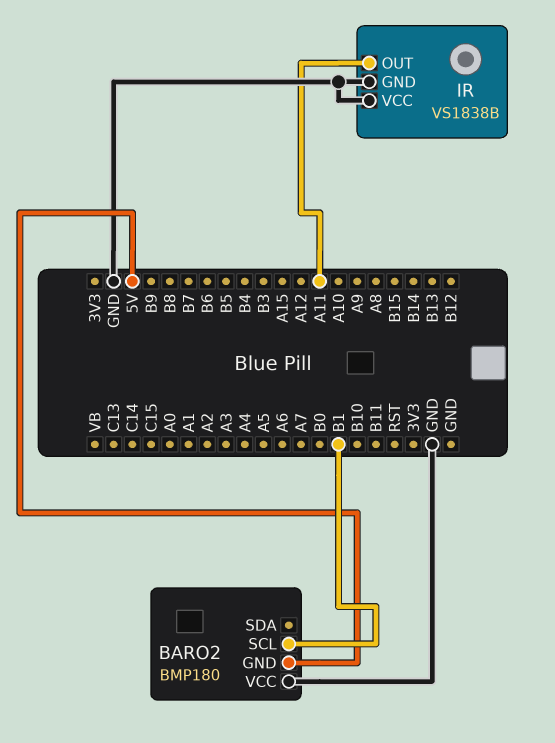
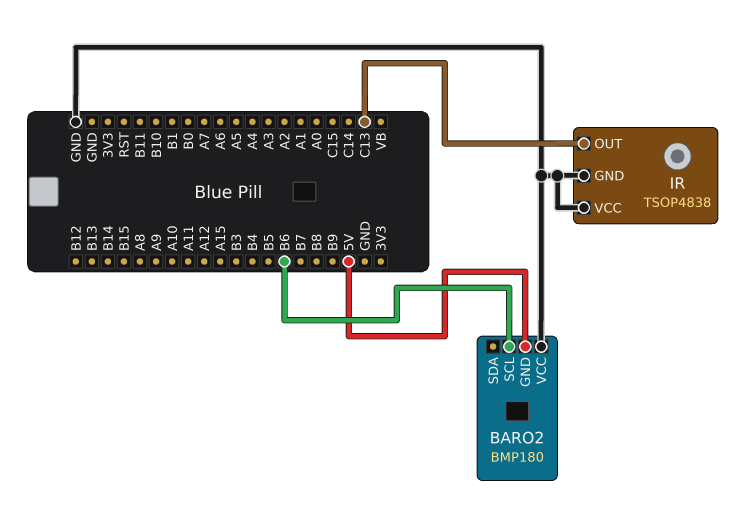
BARO2 pin SCL: B1 -> B6
IR: VS1838B -> TSOP4838
IR pin OUT: A11 -> C13

